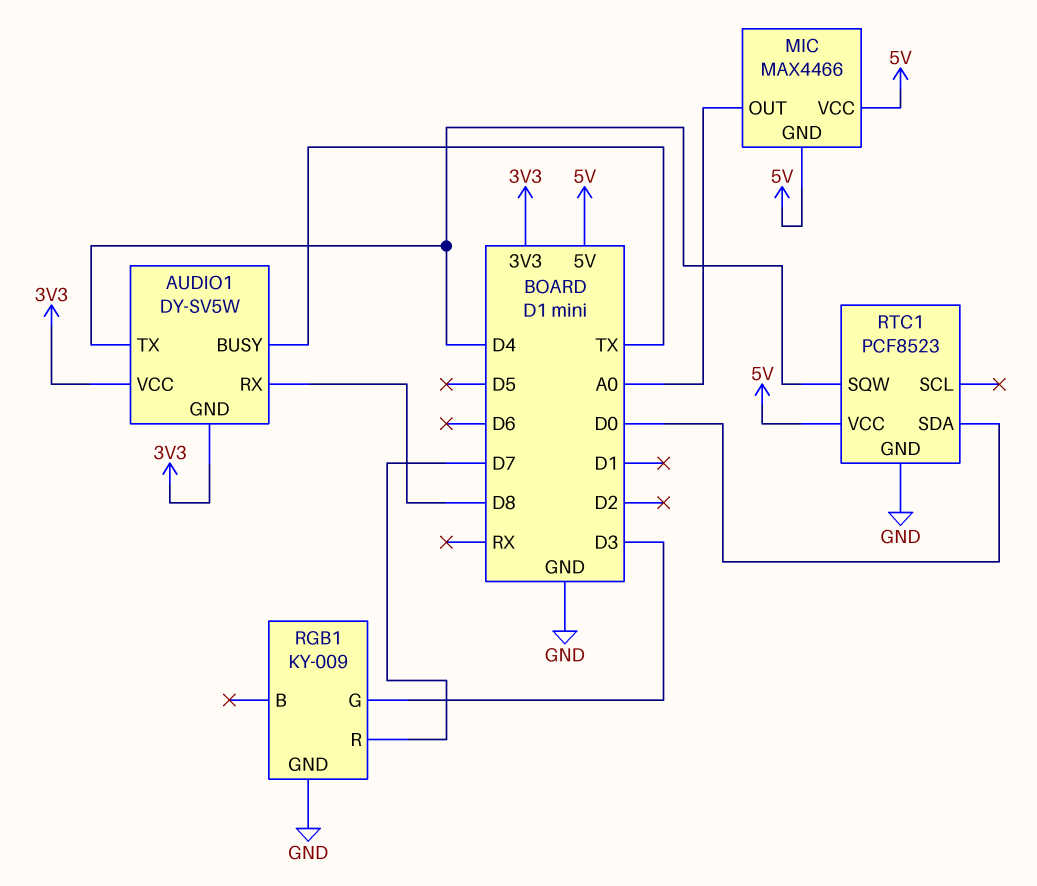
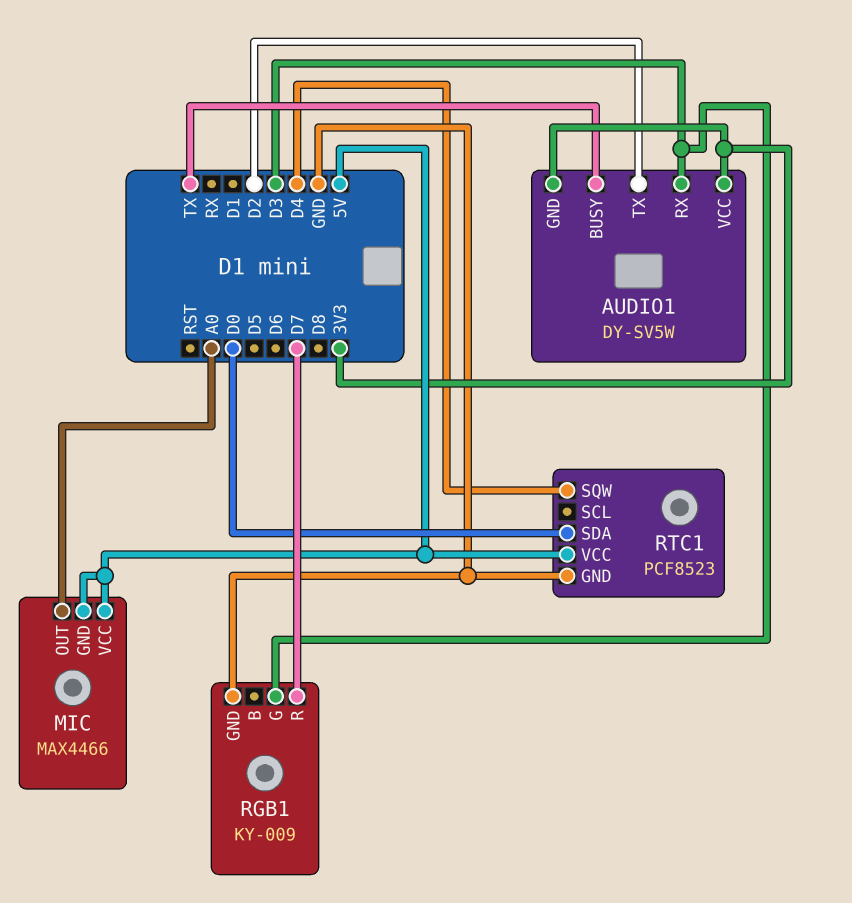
AUDIO1 pin RX: D8 -> D3
AUDIO1 pin TX: D4 -> D2

